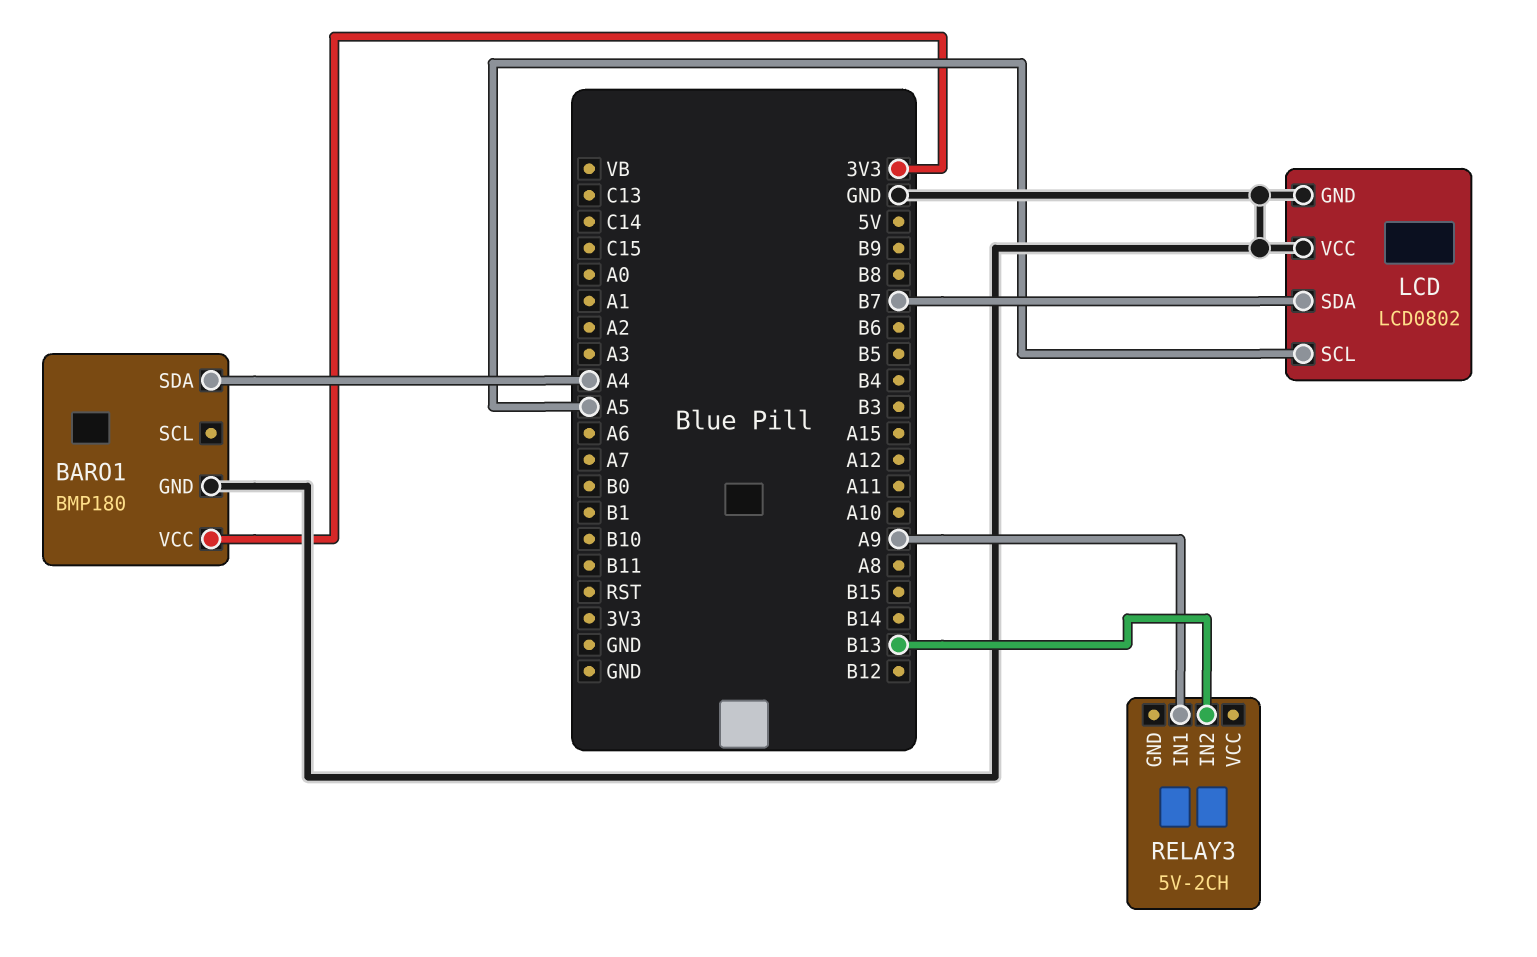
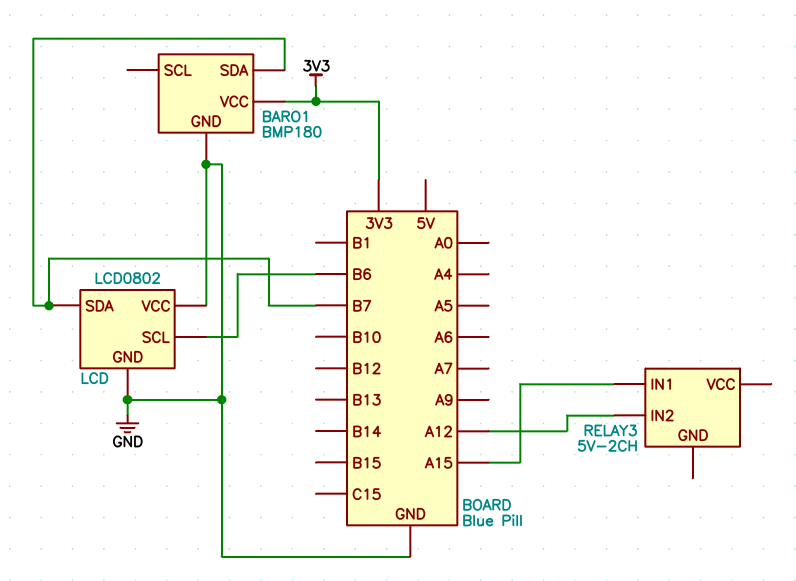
BARO1 pin SDA: A4 -> B7
LCD pin SCL: A5 -> B6
RELAY3 pin IN1: A9 -> A15
RELAY3 pin IN2: B13 -> A12

